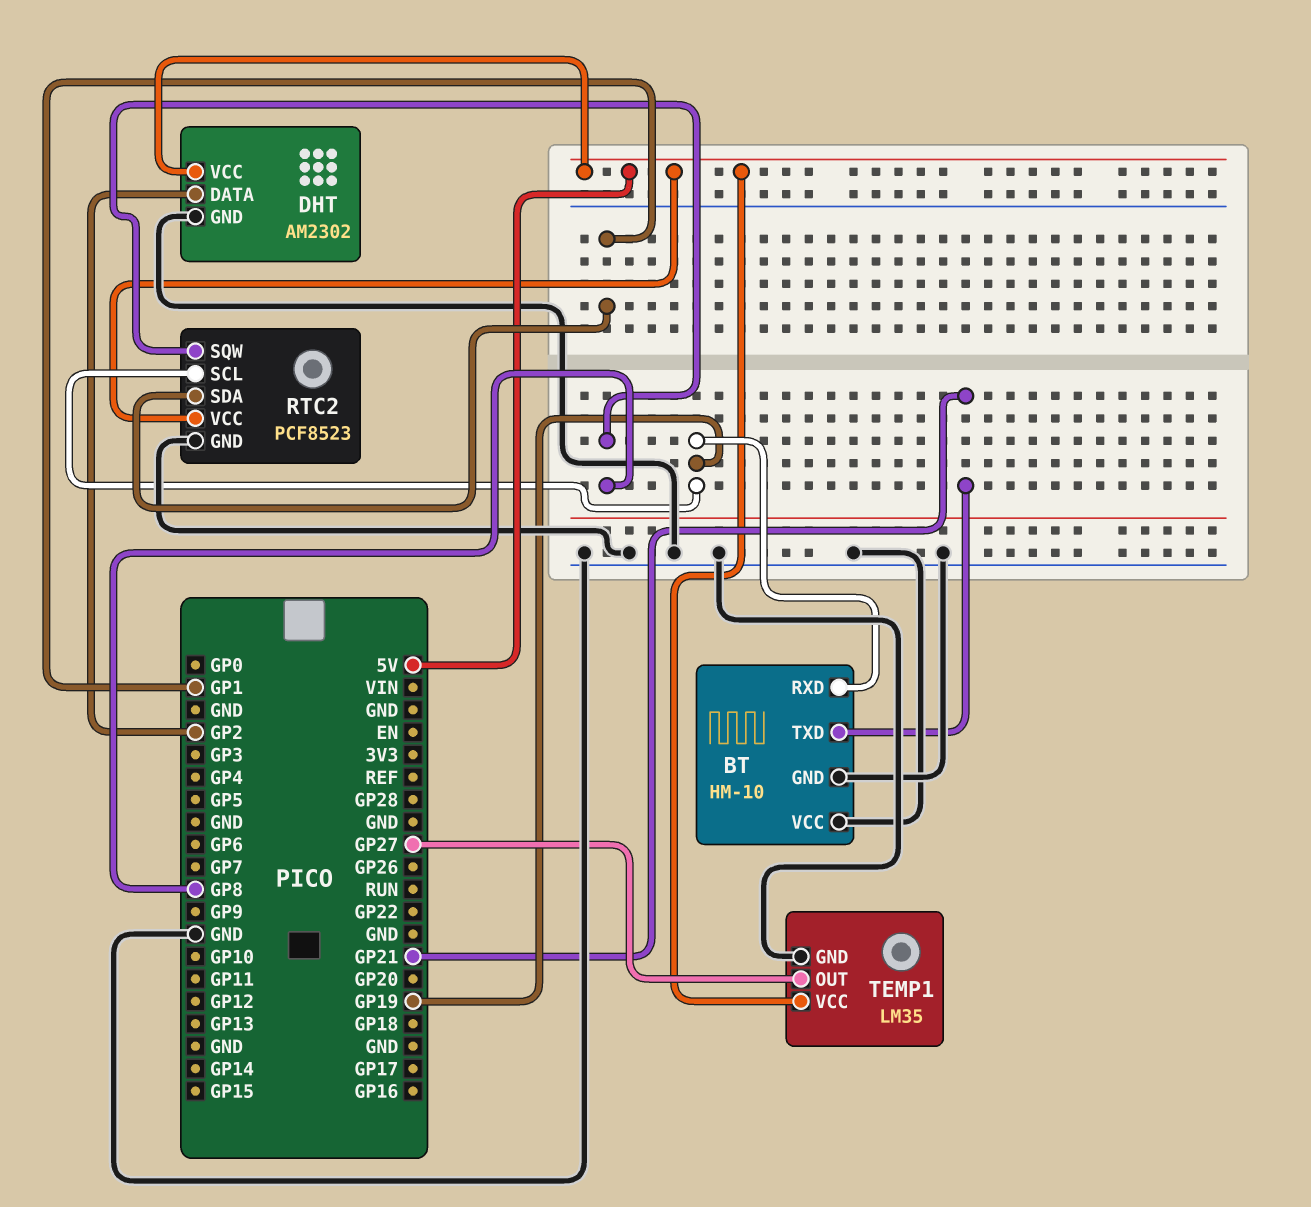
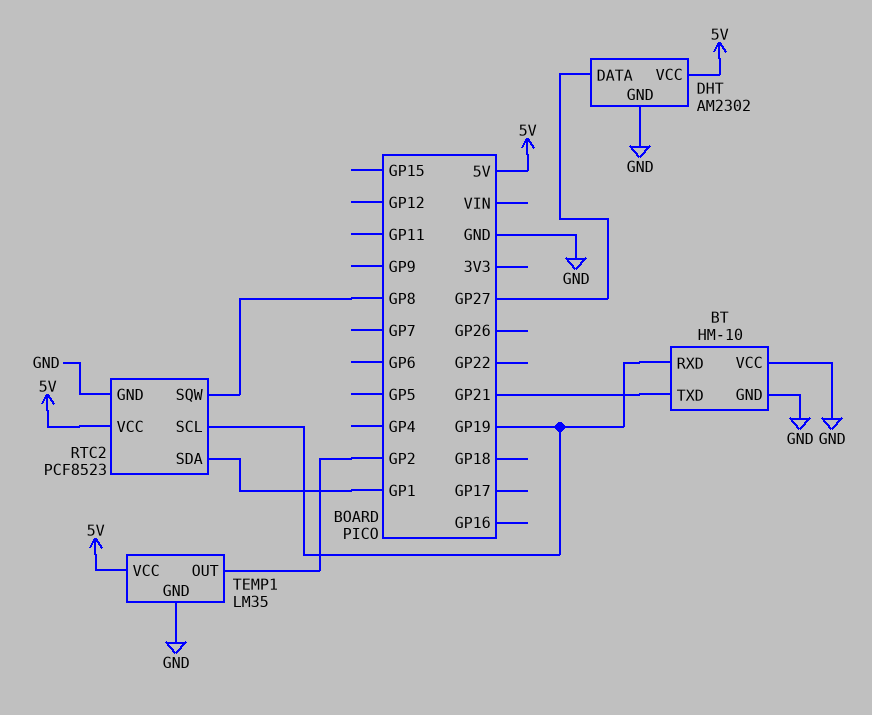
DHT pin DATA: GP2 -> GP27
TEMP1 pin OUT: GP27 -> GP2

